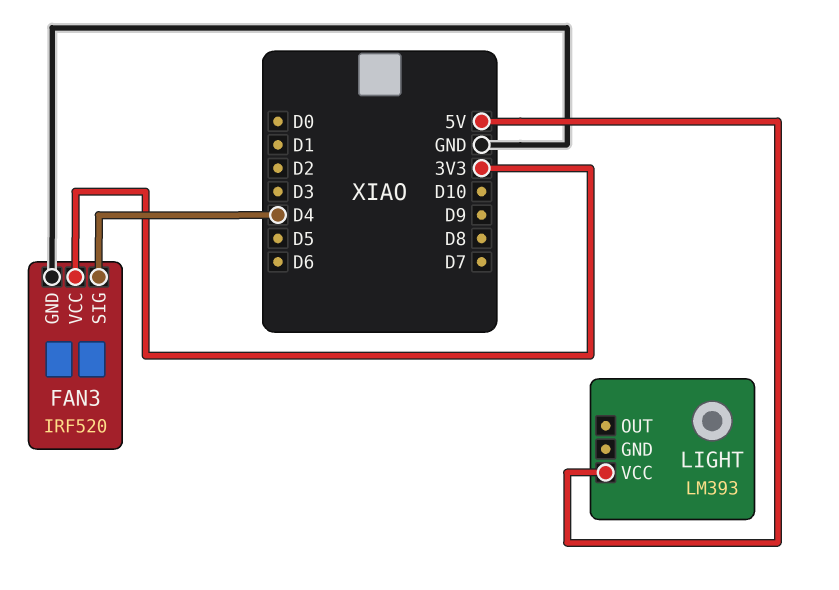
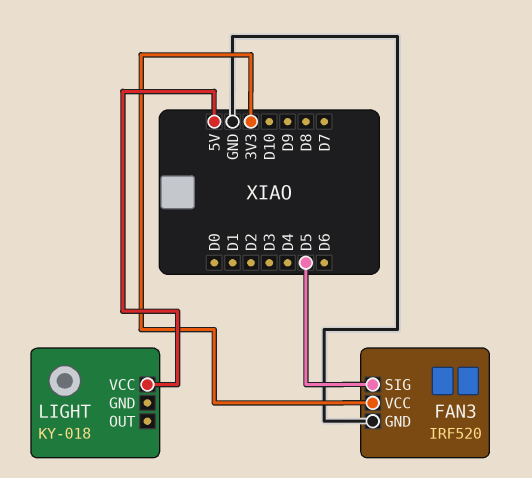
FAN3 pin SIG: D4 -> D5
LIGHT: LM393 -> KY-018

